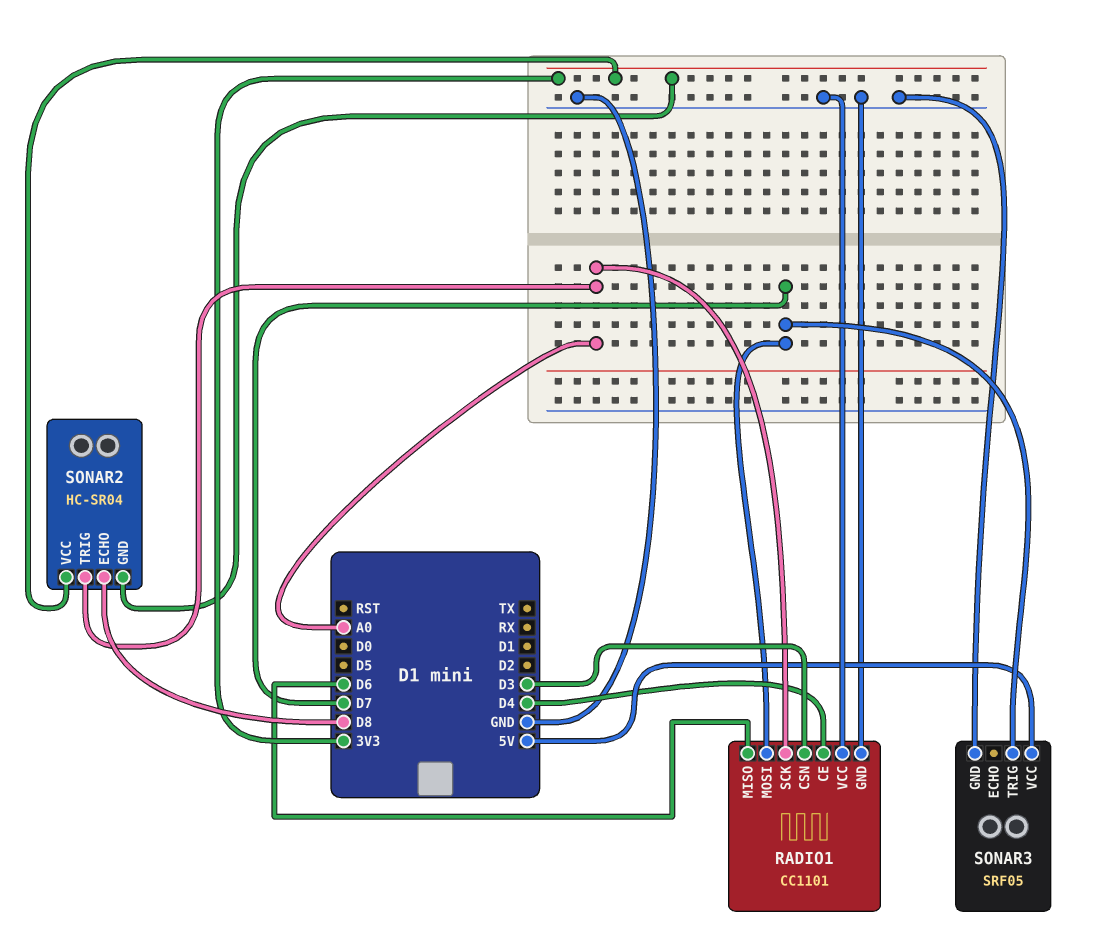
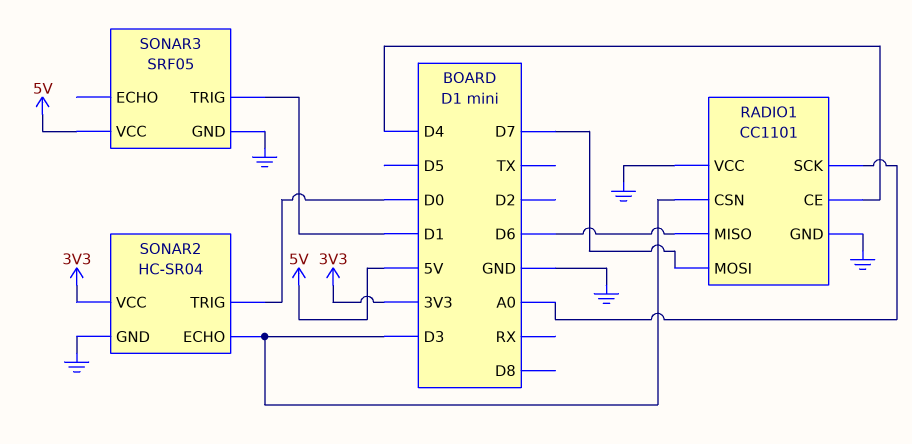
SONAR2 pin ECHO: D8 -> D3
SONAR2 pin GND: 3V3 -> GND
SONAR2 pin TRIG: A0 -> D0
SONAR3 pin TRIG: D7 -> D1

